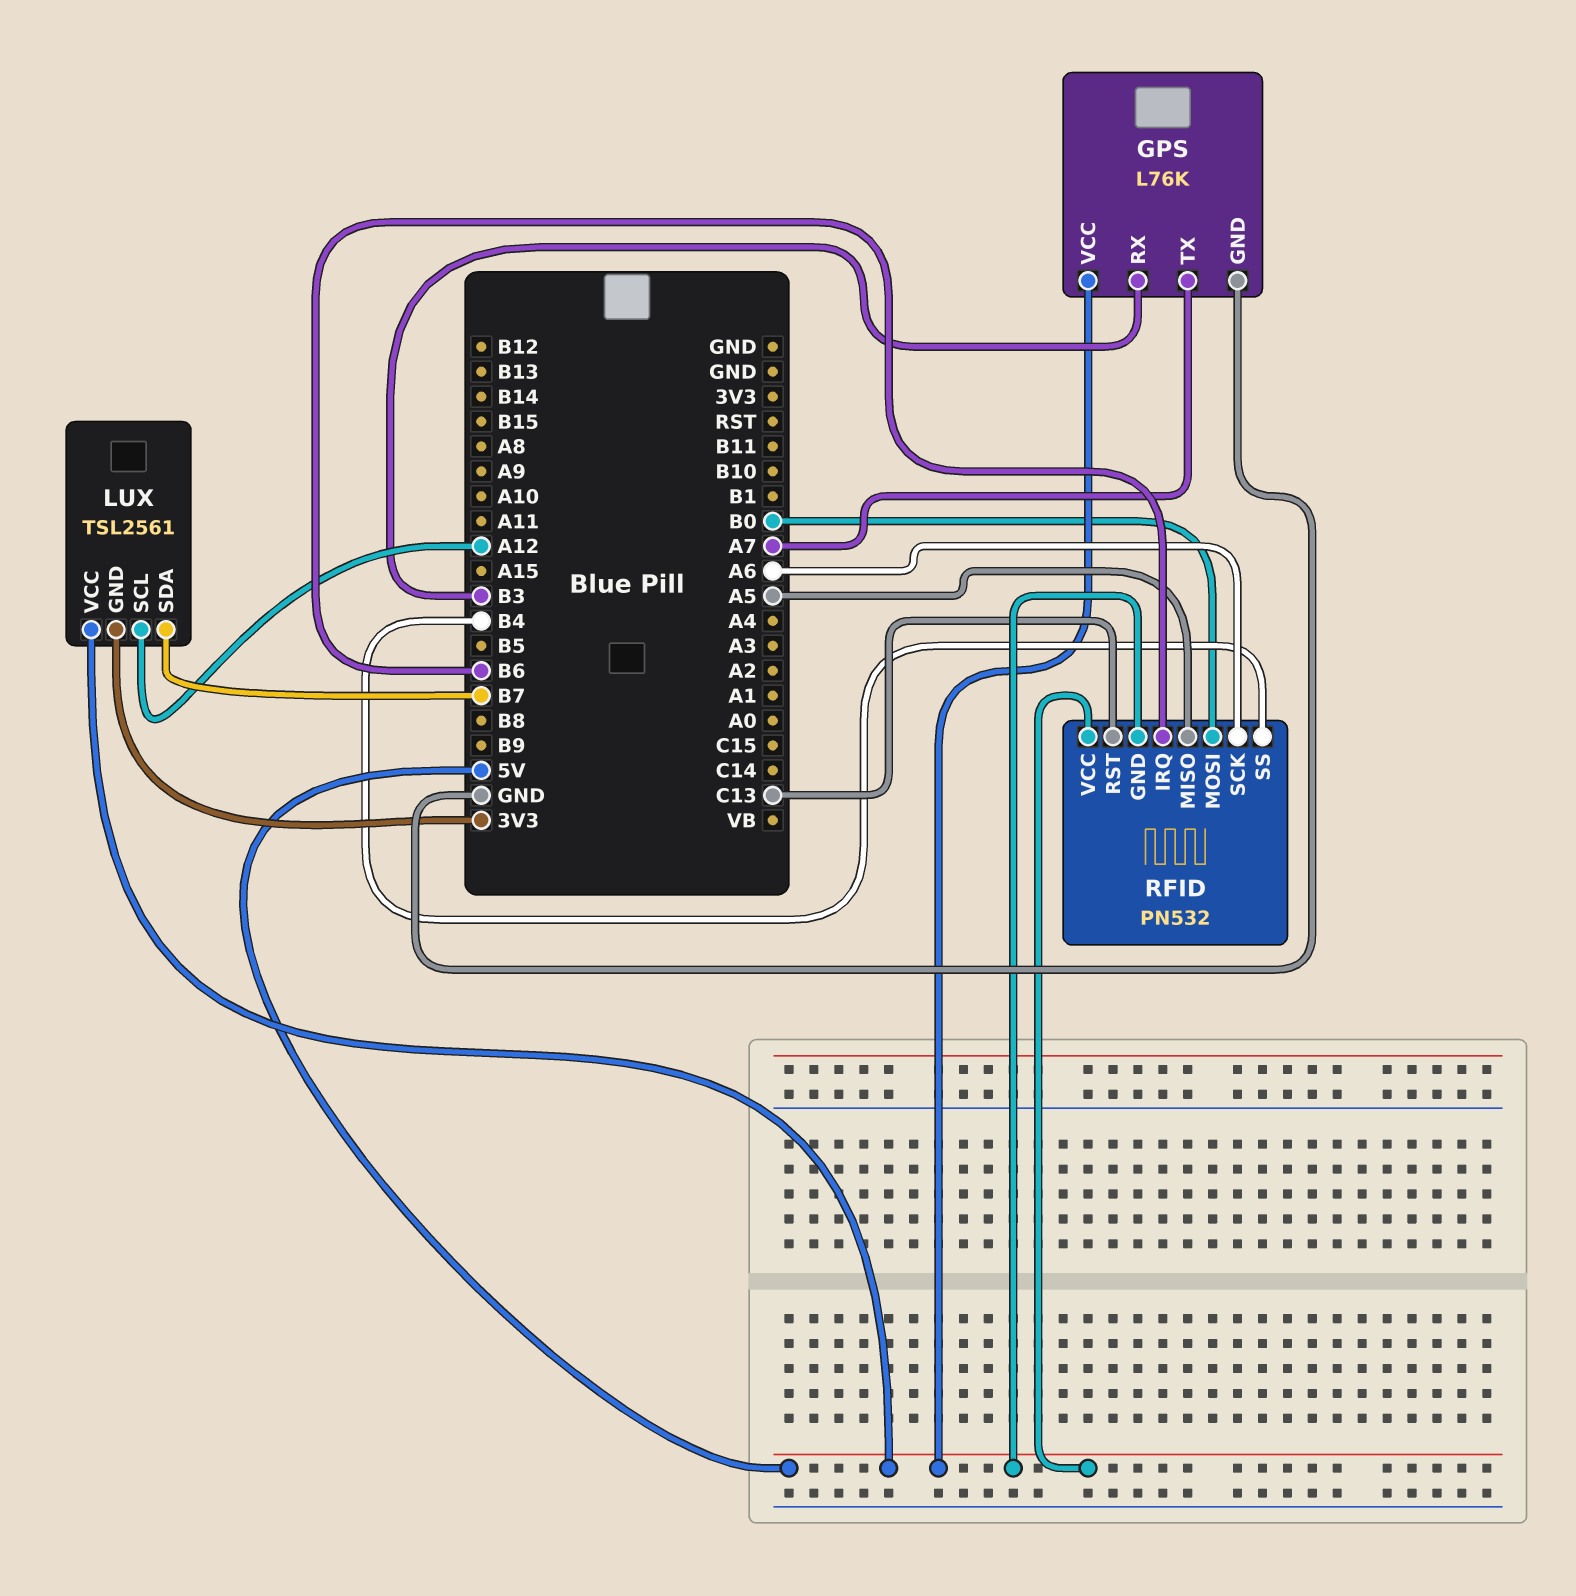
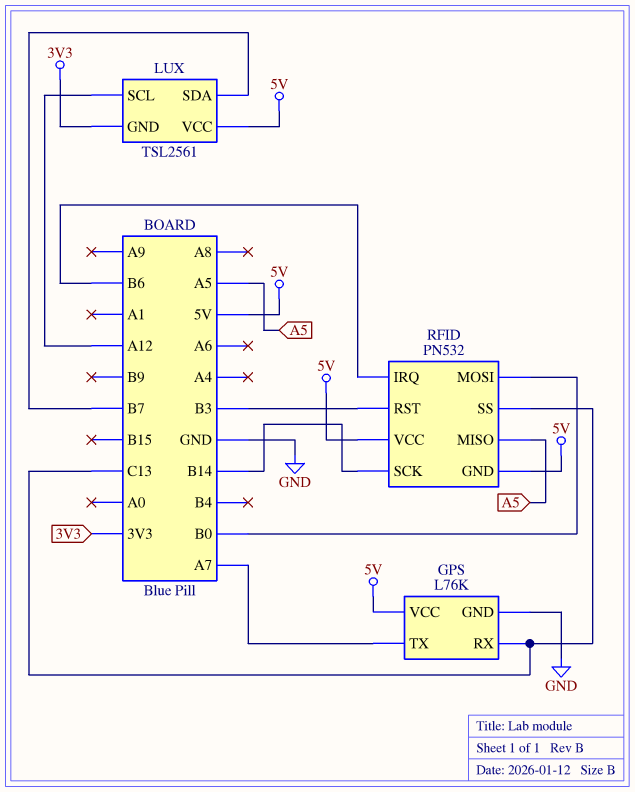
GPS pin RX: B3 -> C13
RFID pin RST: C13 -> B3
RFID pin SCK: A6 -> B14
RFID pin SS: B4 -> C13

